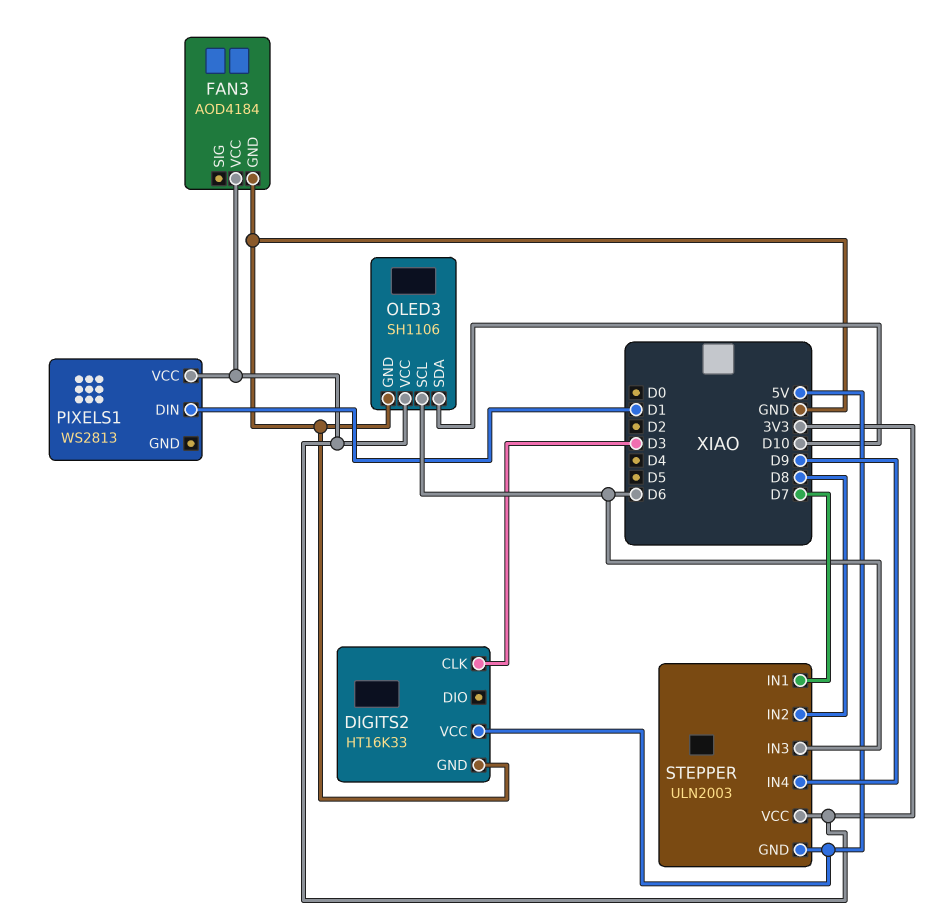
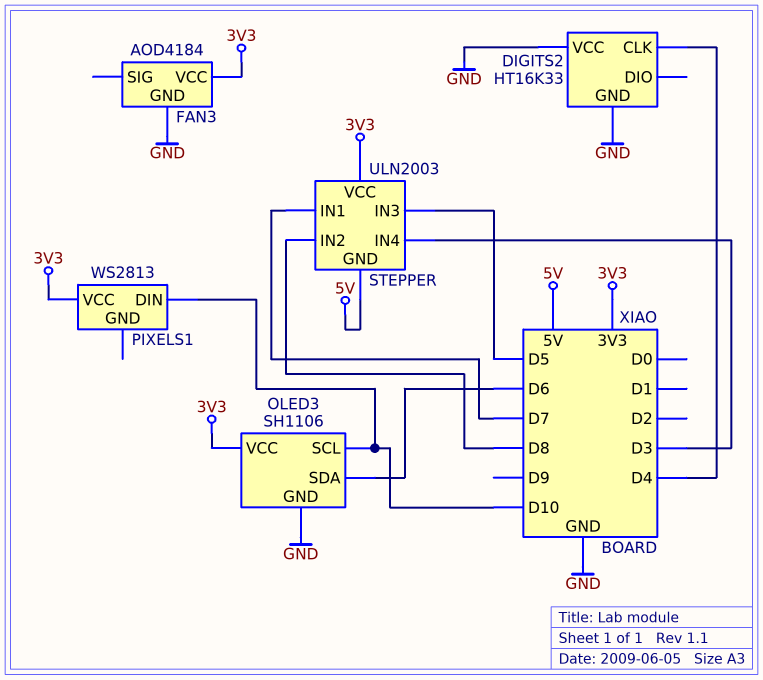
DIGITS2 pin CLK: D3 -> D4
DIGITS2 pin VCC: 5V -> GND
OLED3 pin SCL: D6 -> D10
OLED3 pin SDA: D10 -> D6
PIXELS1 pin DIN: D1 -> D10
STEPPER pin IN3: D6 -> D5
STEPPER pin IN4: D9 -> D3

